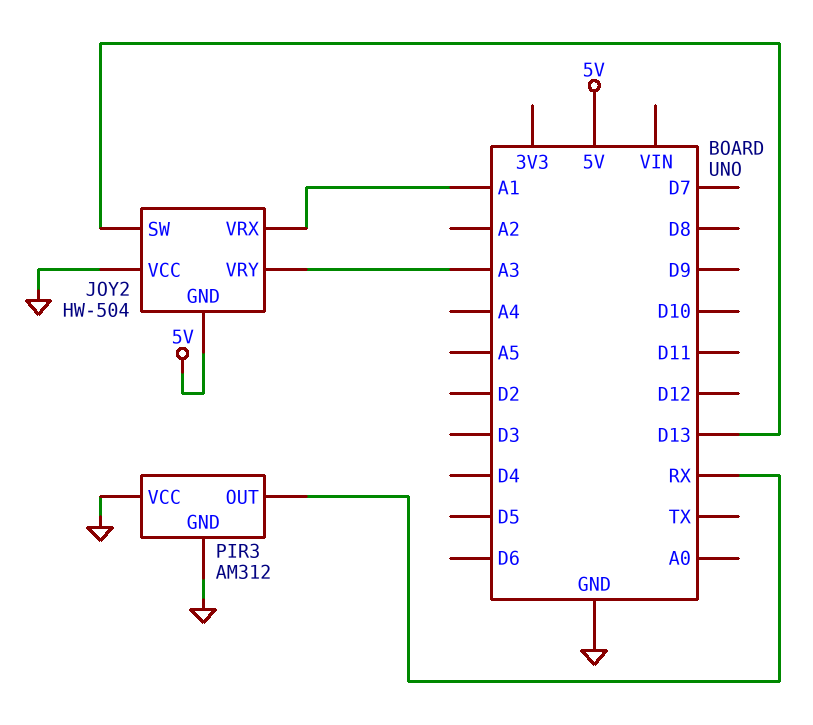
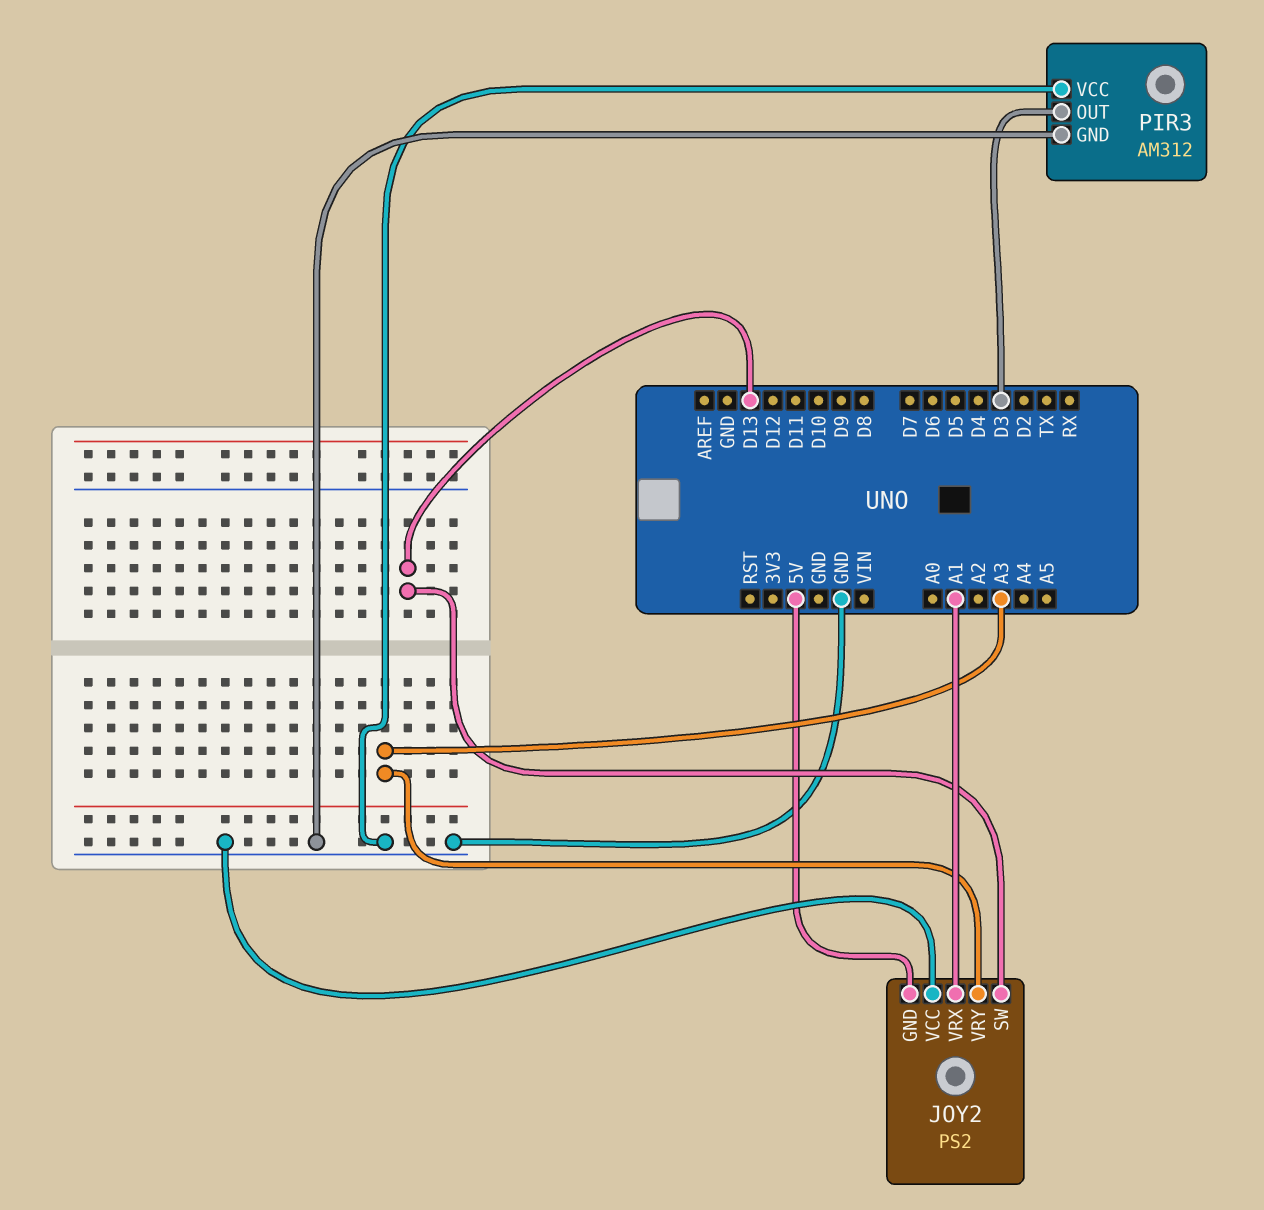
JOY2: HW-504 -> PS2
PIR3 pin OUT: RX -> D3

